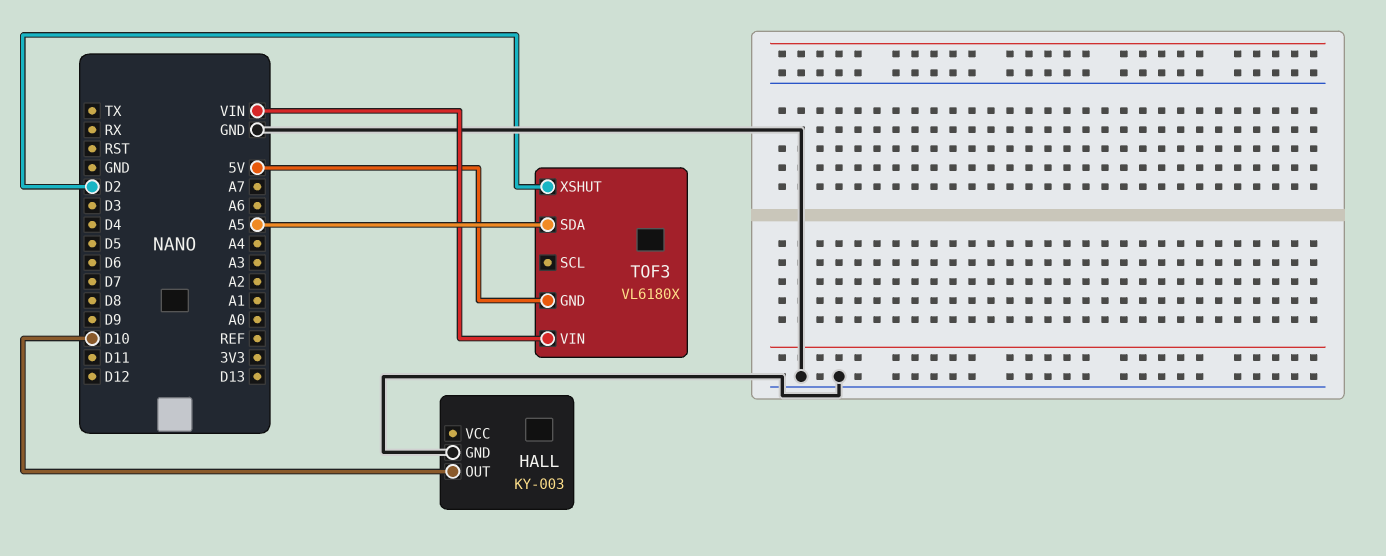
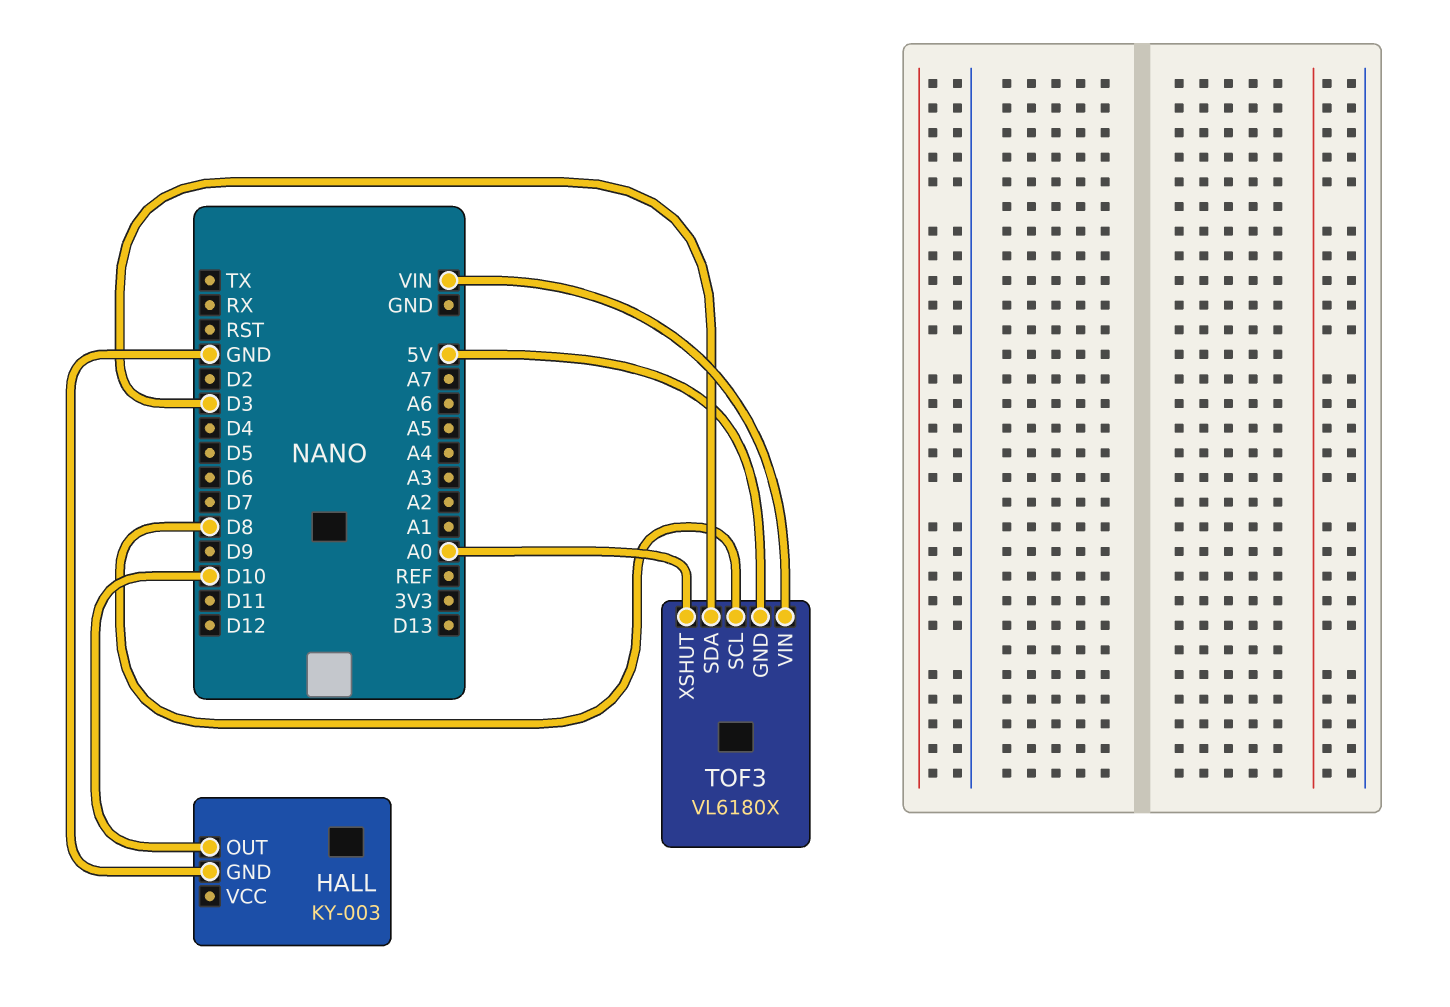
TOF3 pin SCL: none -> D8
TOF3 pin SDA: A5 -> D3
TOF3 pin XSHUT: D2 -> A0

